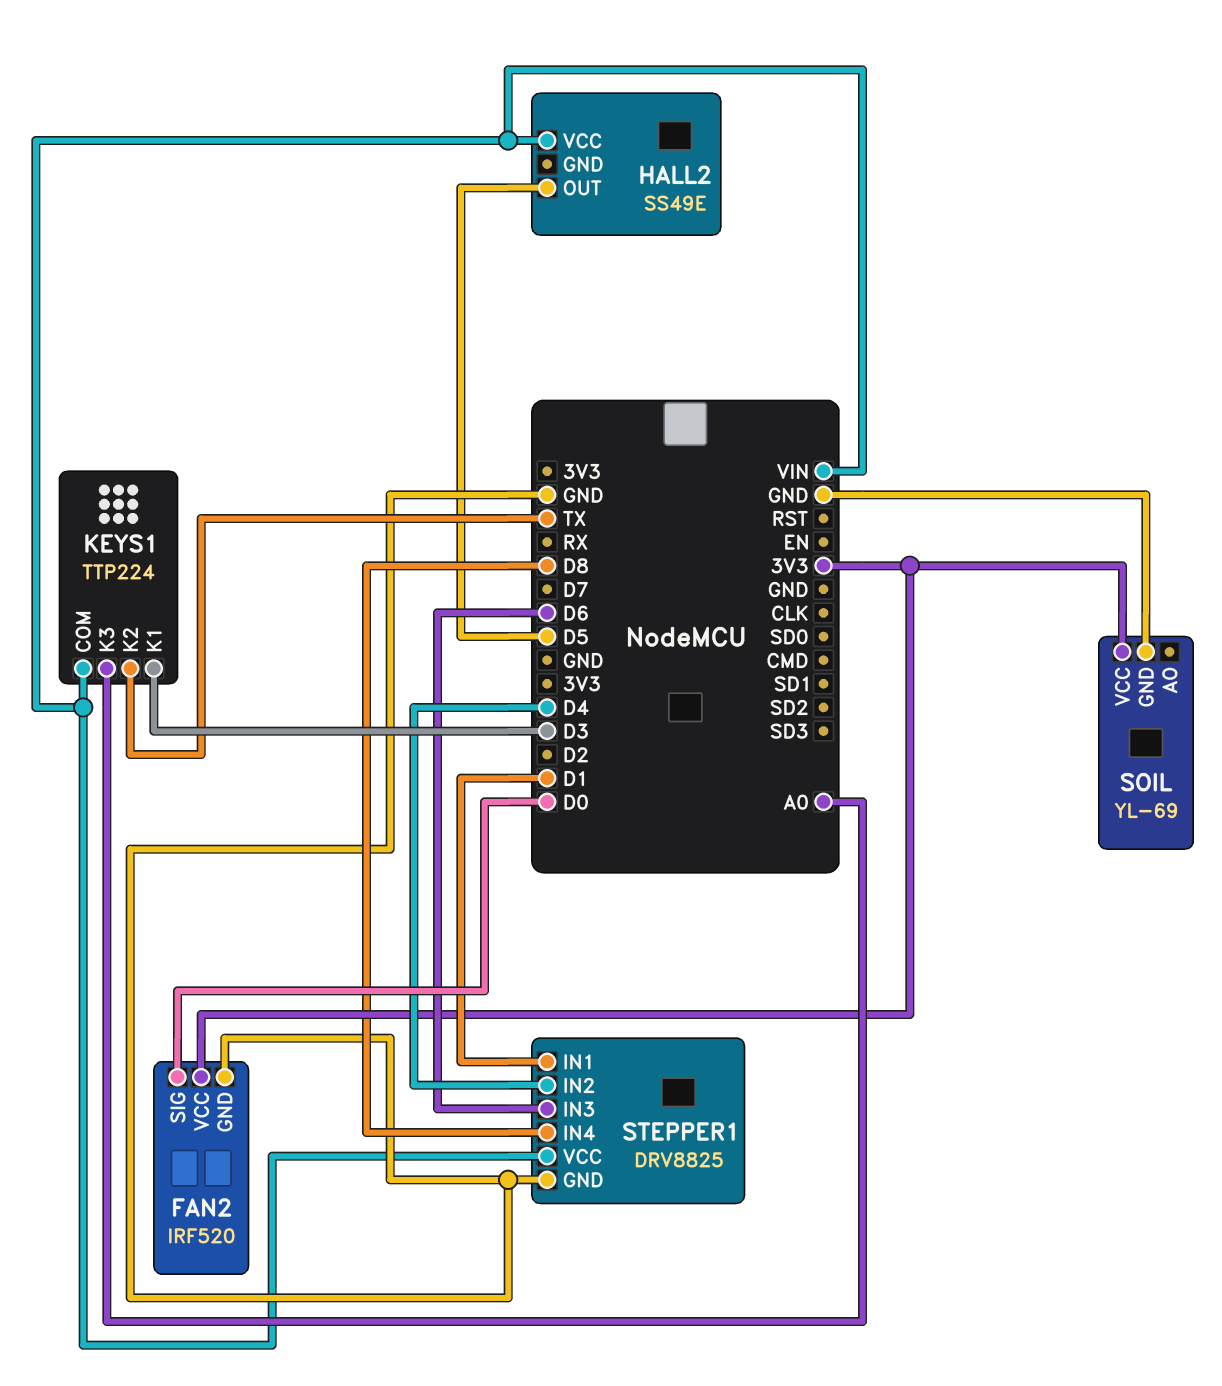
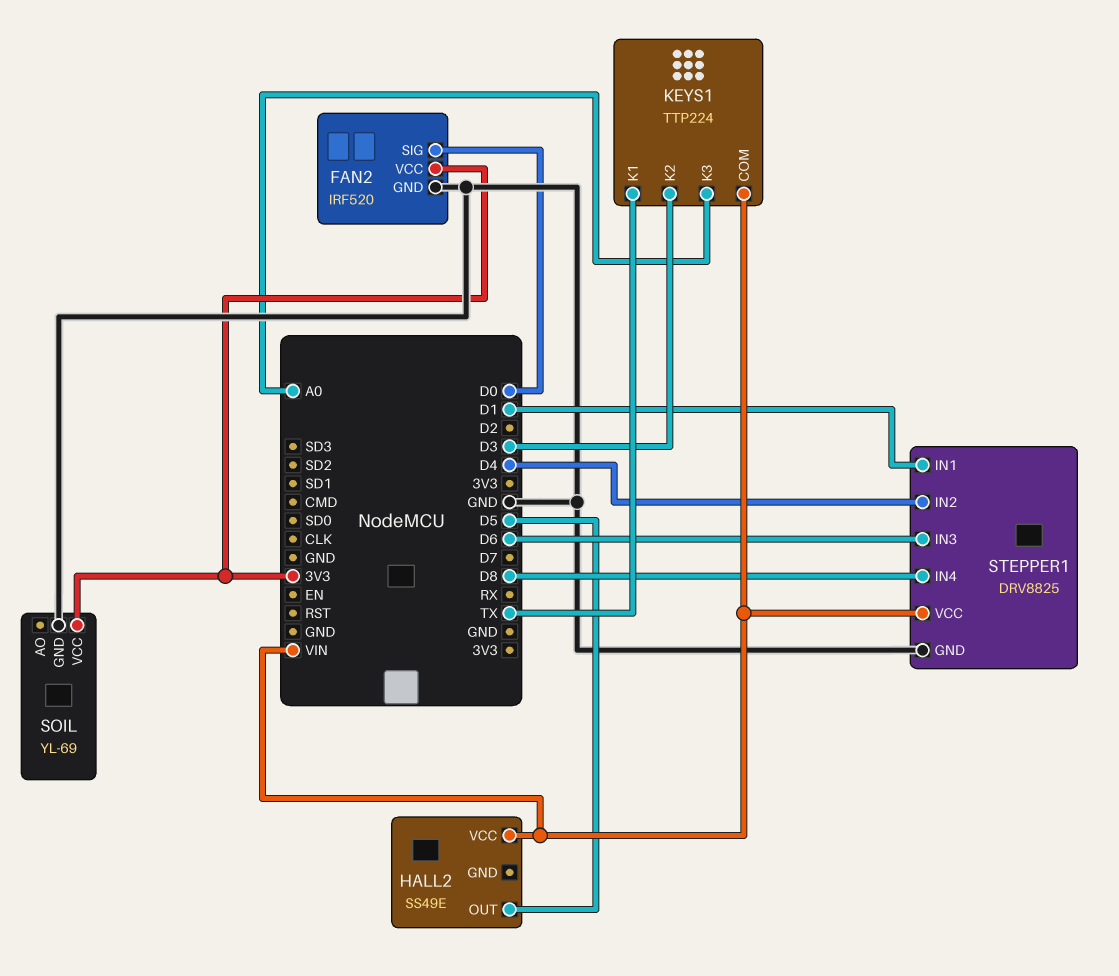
KEYS1 pin K1: D3 -> TX
KEYS1 pin K2: TX -> D3

